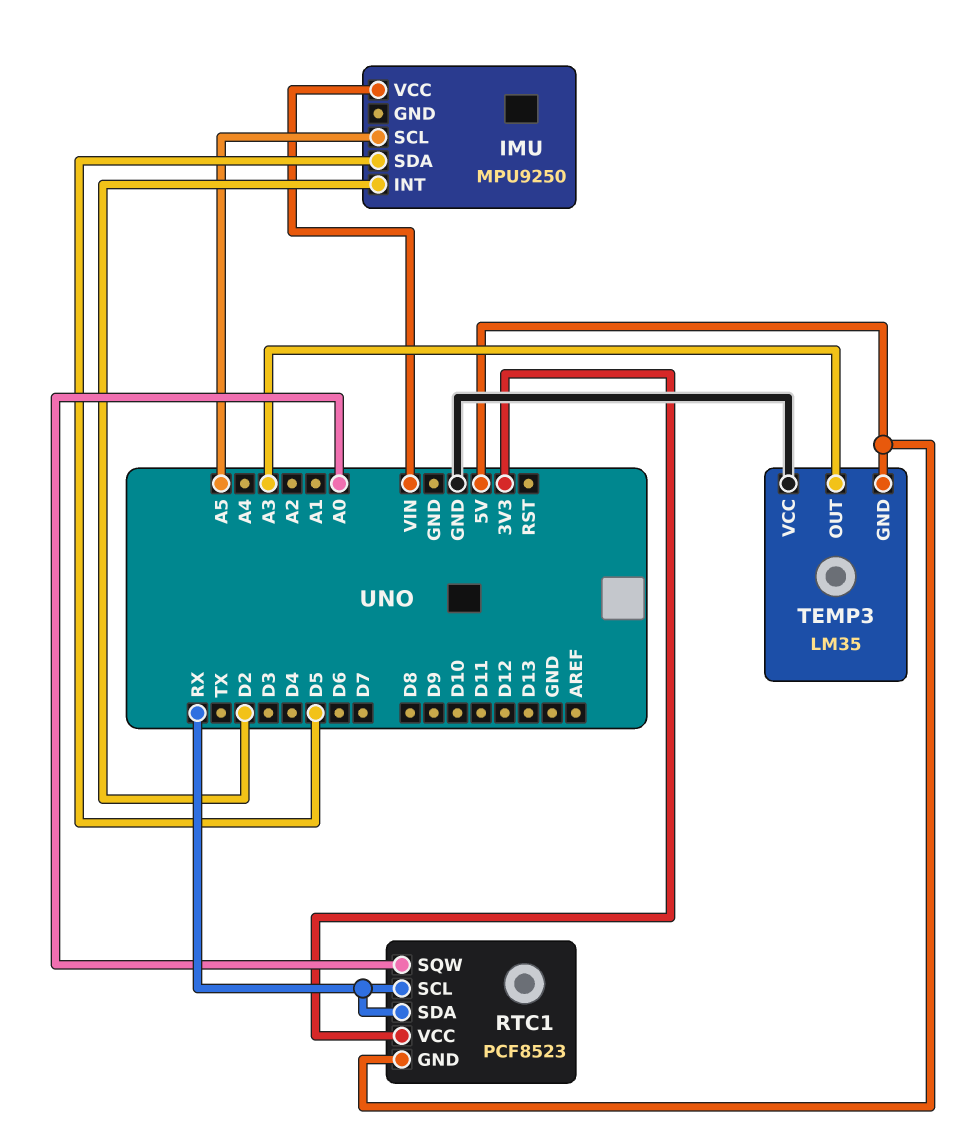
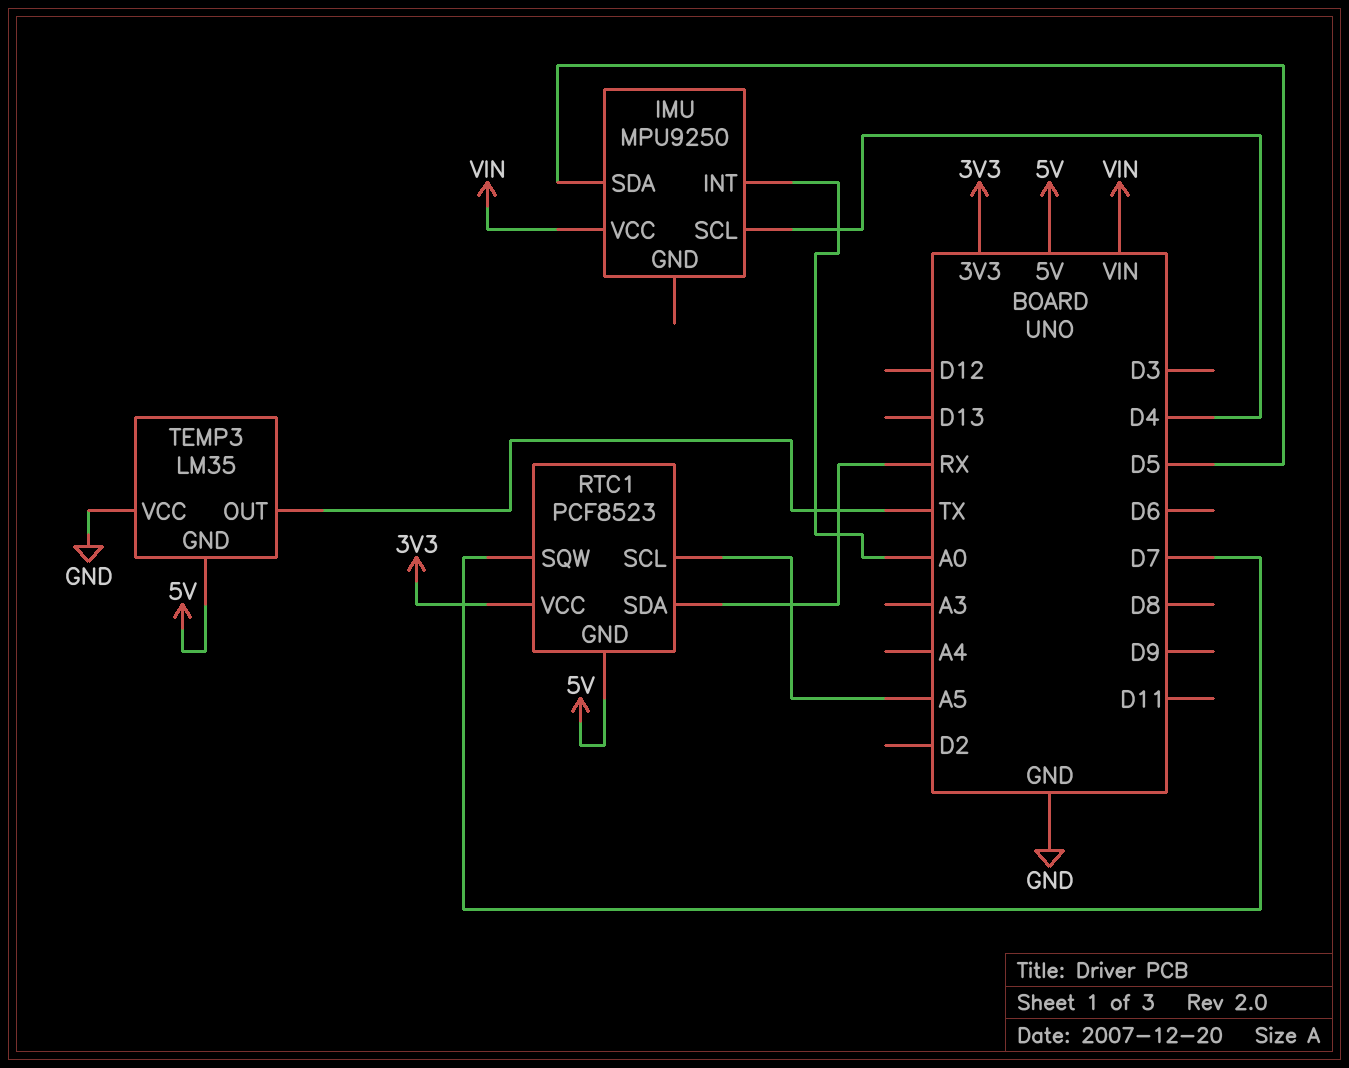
IMU pin INT: D2 -> A0
IMU pin SCL: A5 -> D4
RTC1 pin SCL: RX -> A5
RTC1 pin SQW: A0 -> D7
TEMP3 pin OUT: A3 -> TX

